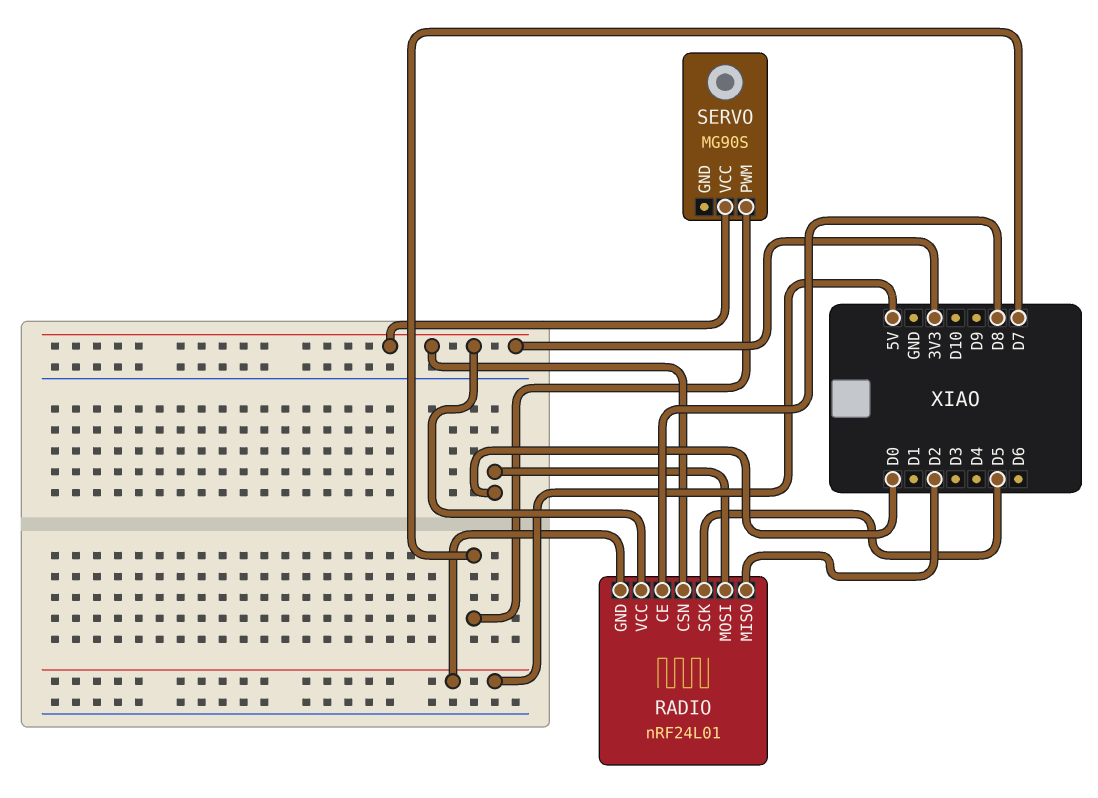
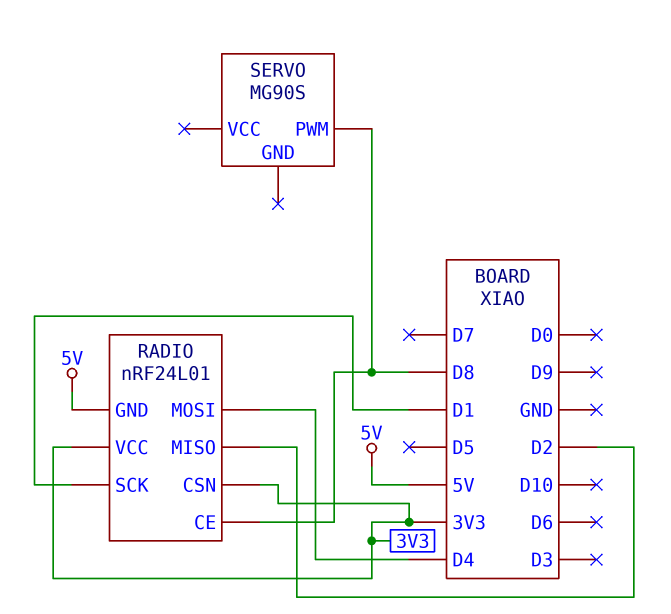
RADIO pin MOSI: D0 -> D4
RADIO pin SCK: D5 -> D1
SERVO pin PWM: D7 -> D8
SERVO pin VCC: 3V3 -> none

